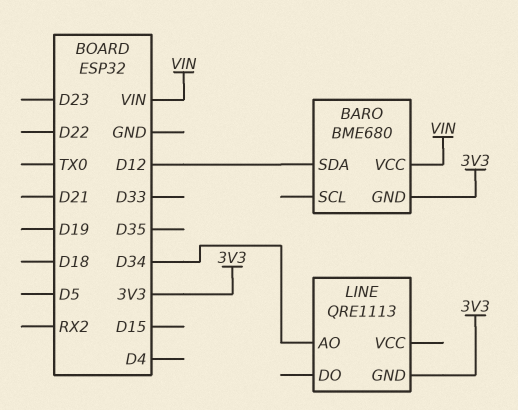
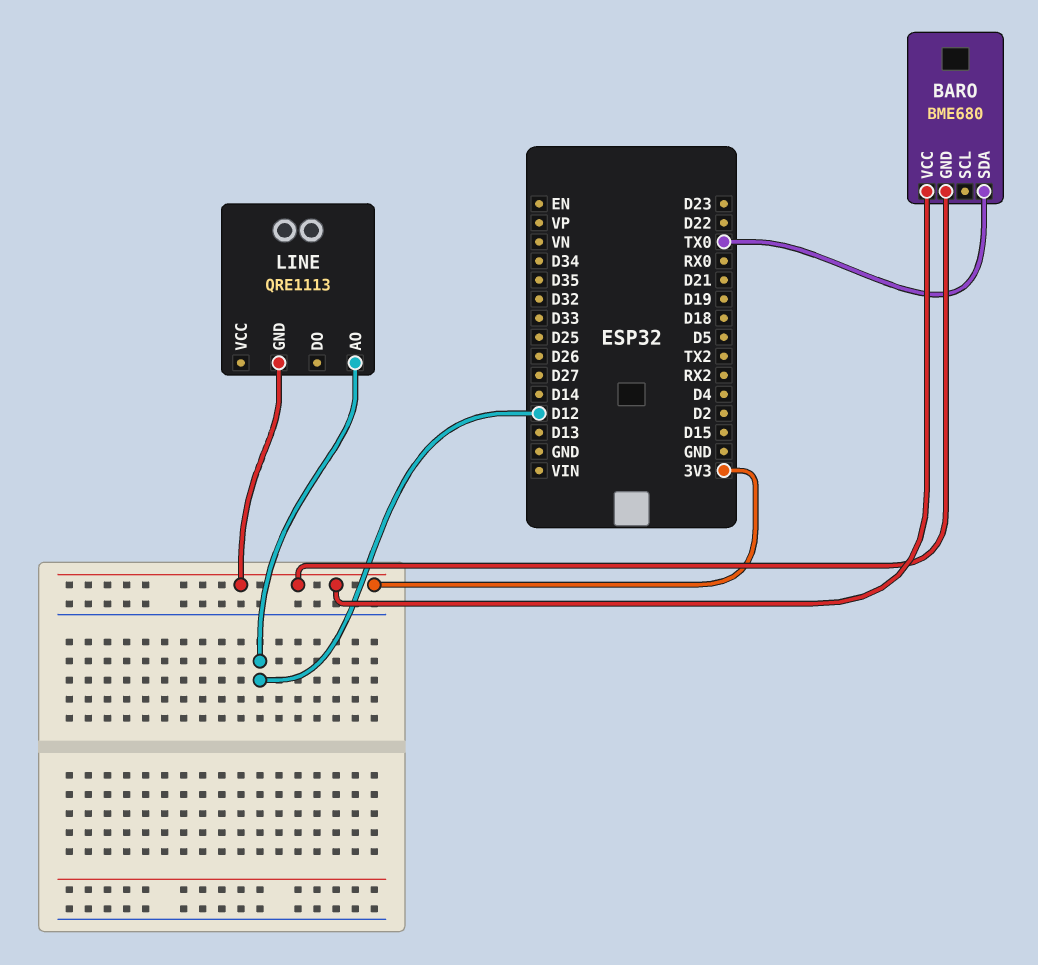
BARO pin SDA: D12 -> TX0
BARO pin VCC: VIN -> 3V3
LINE pin AO: D34 -> D12

